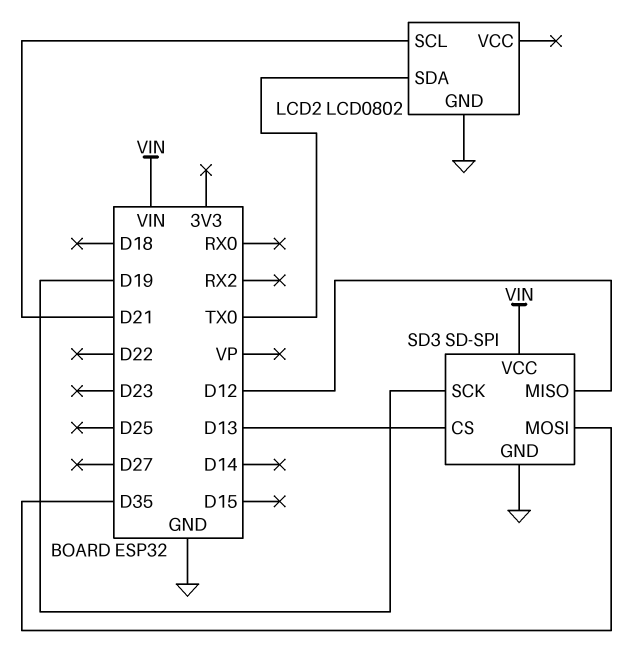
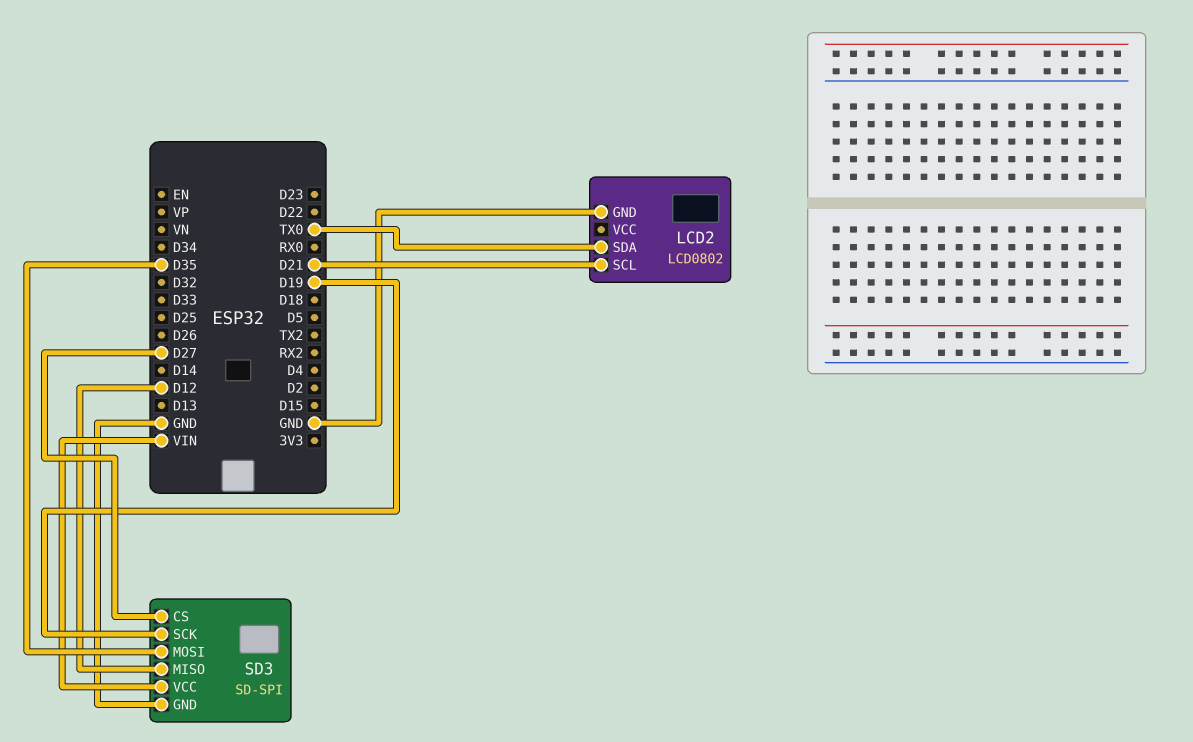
SD3 pin CS: D13 -> D27

